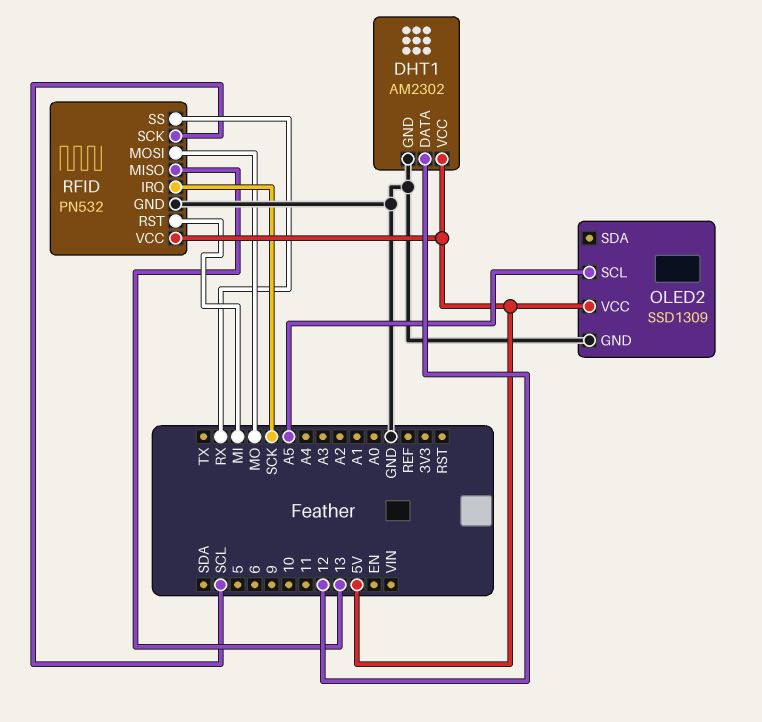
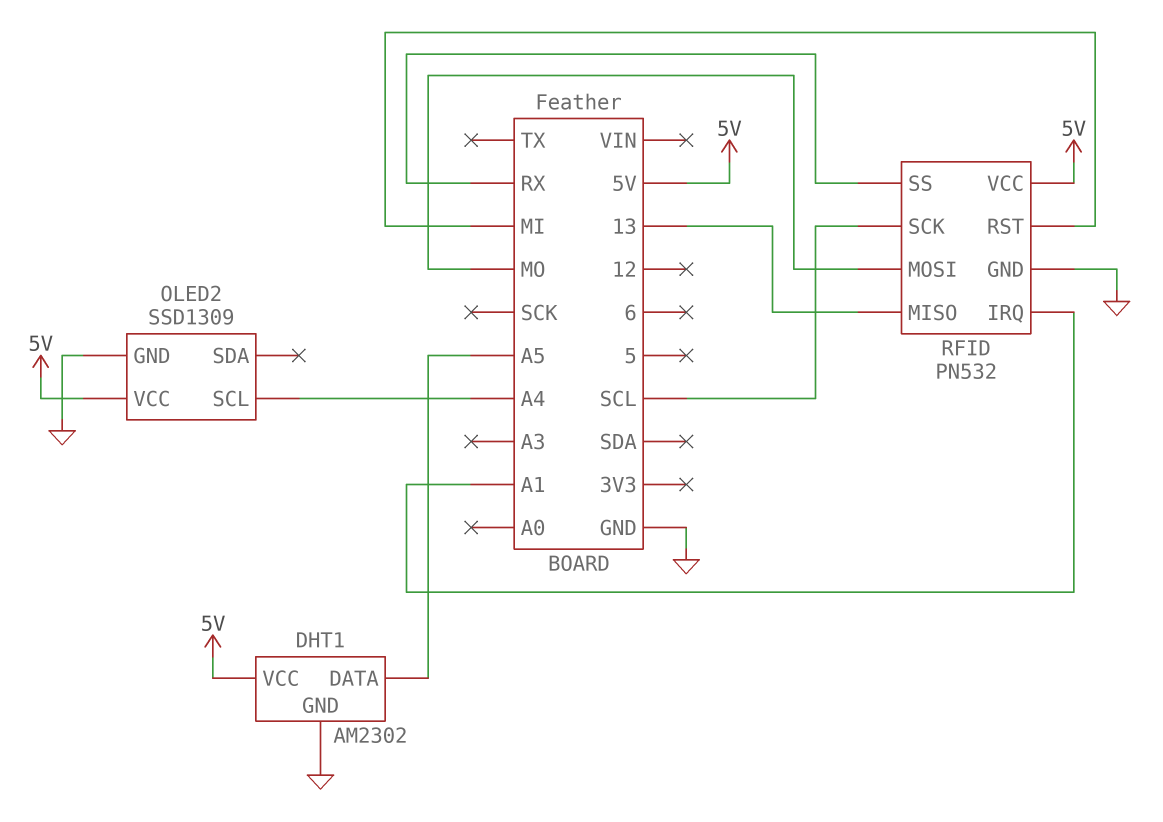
DHT1 pin DATA: 12 -> A5
OLED2 pin SCL: A5 -> A4
RFID pin IRQ: SCK -> A1

